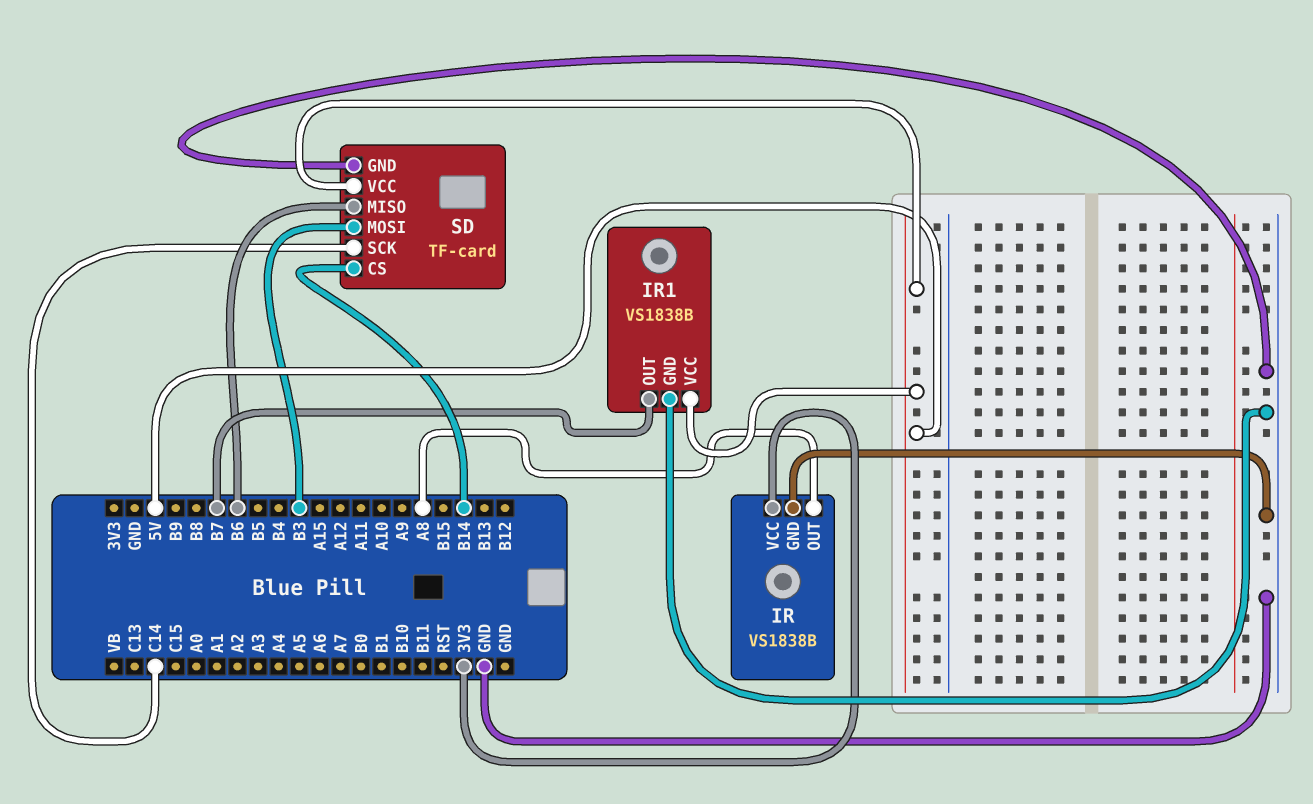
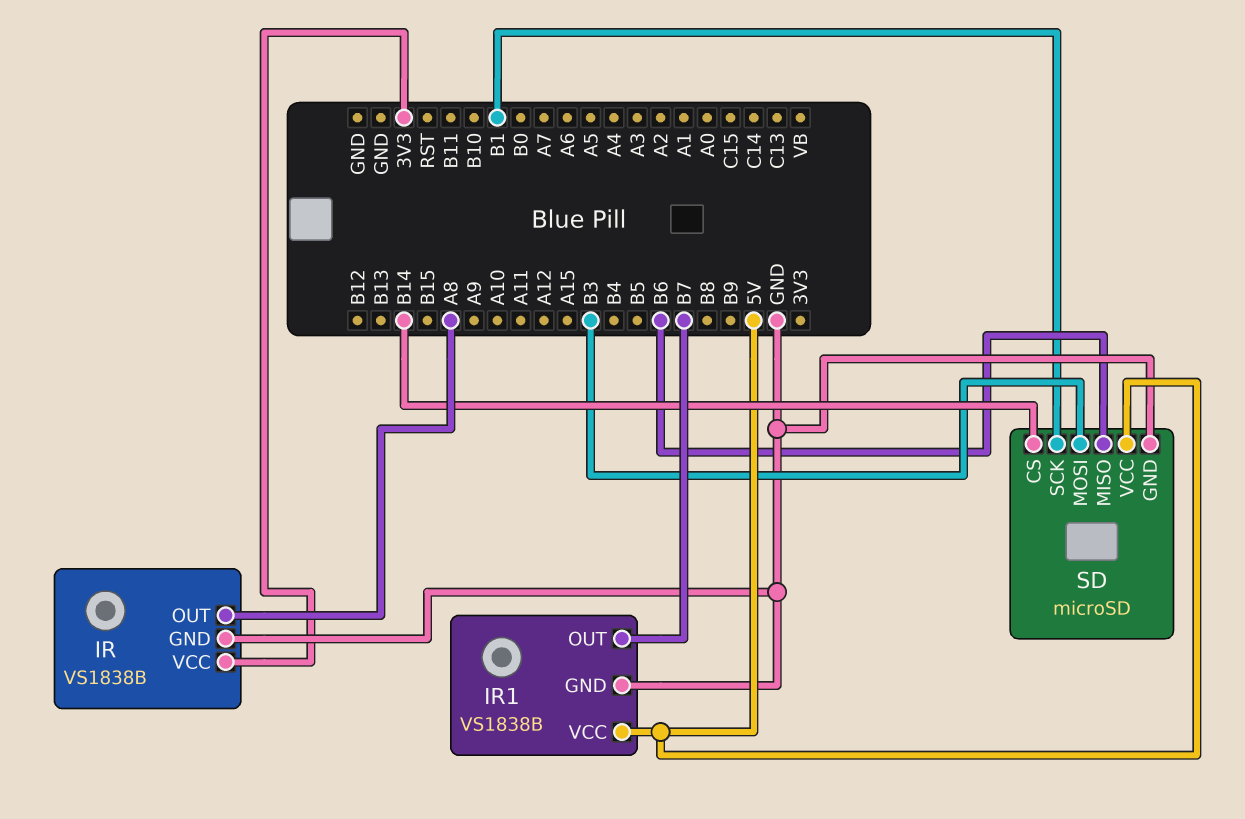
SD: TF-card -> microSD
SD pin SCK: C14 -> B1

